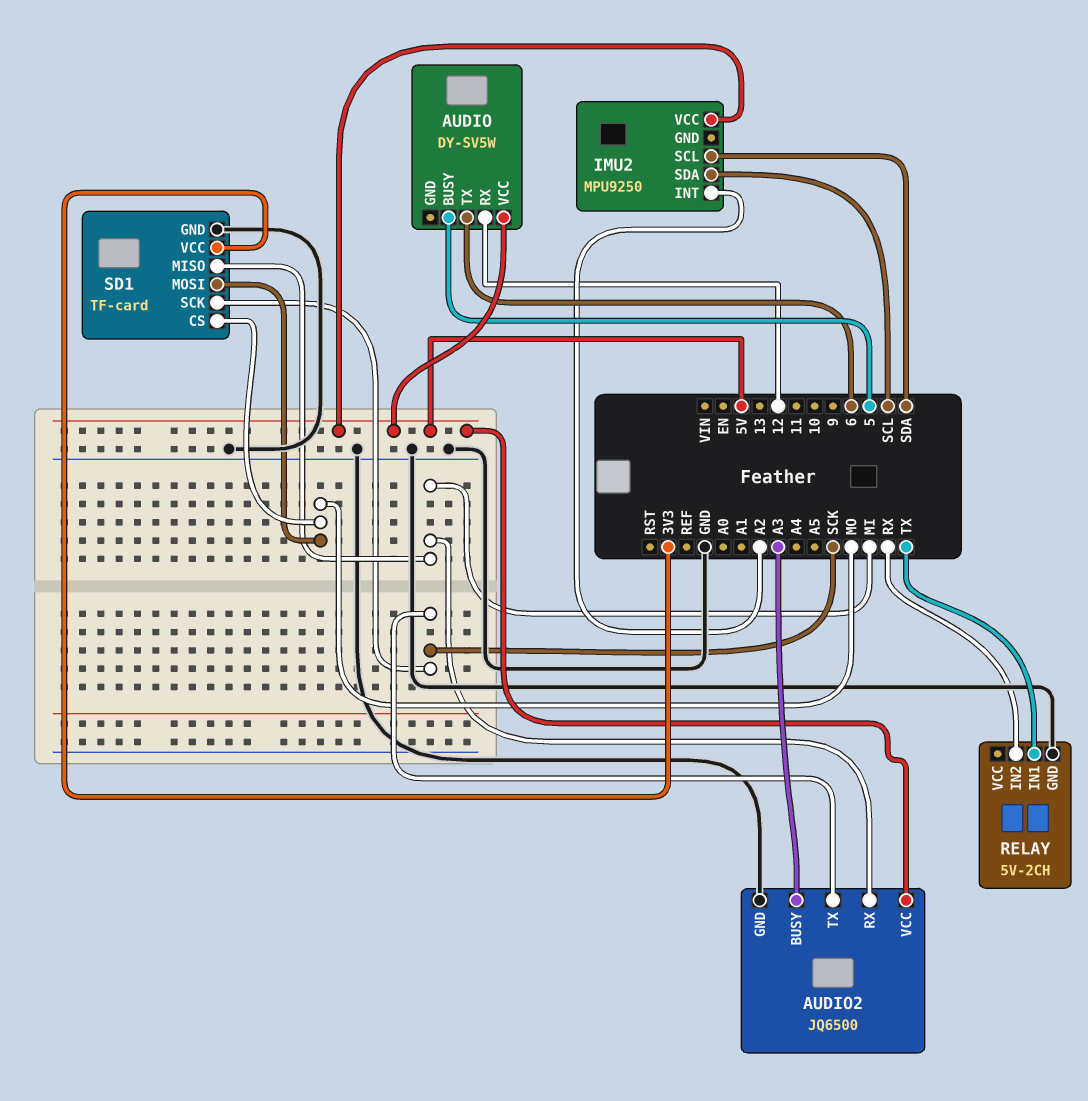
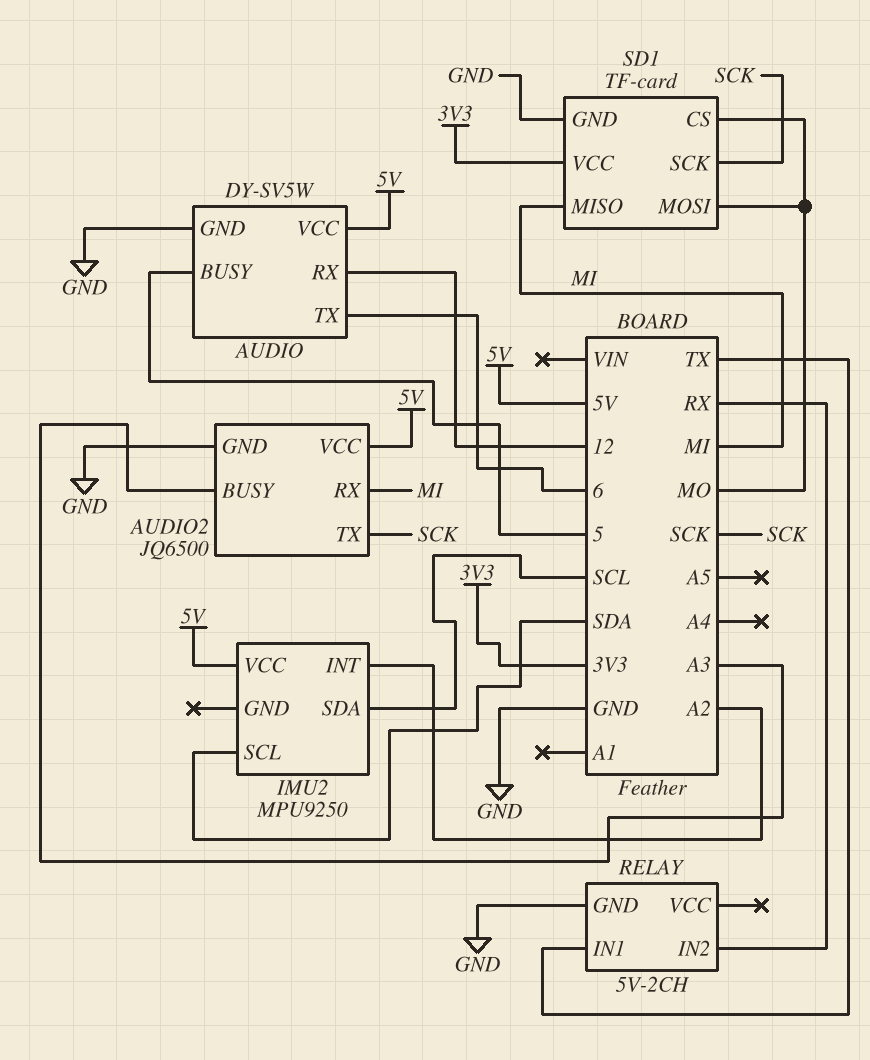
AUDIO pin GND: none -> GND

